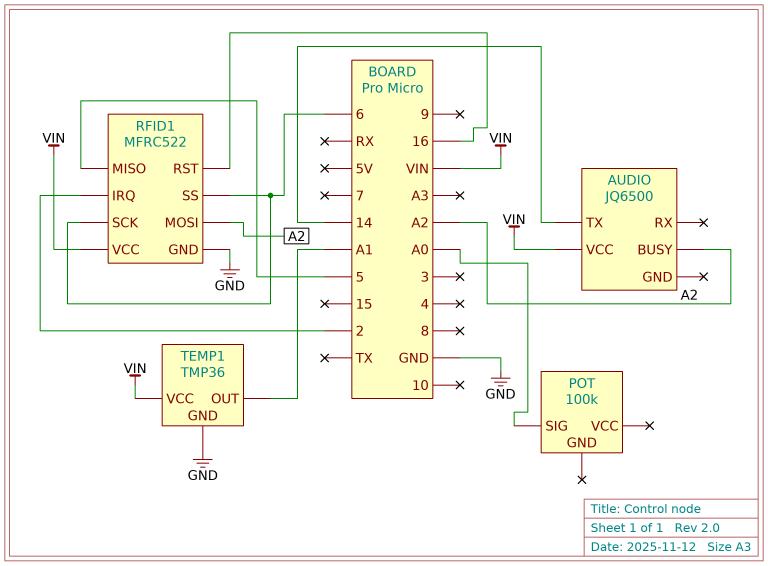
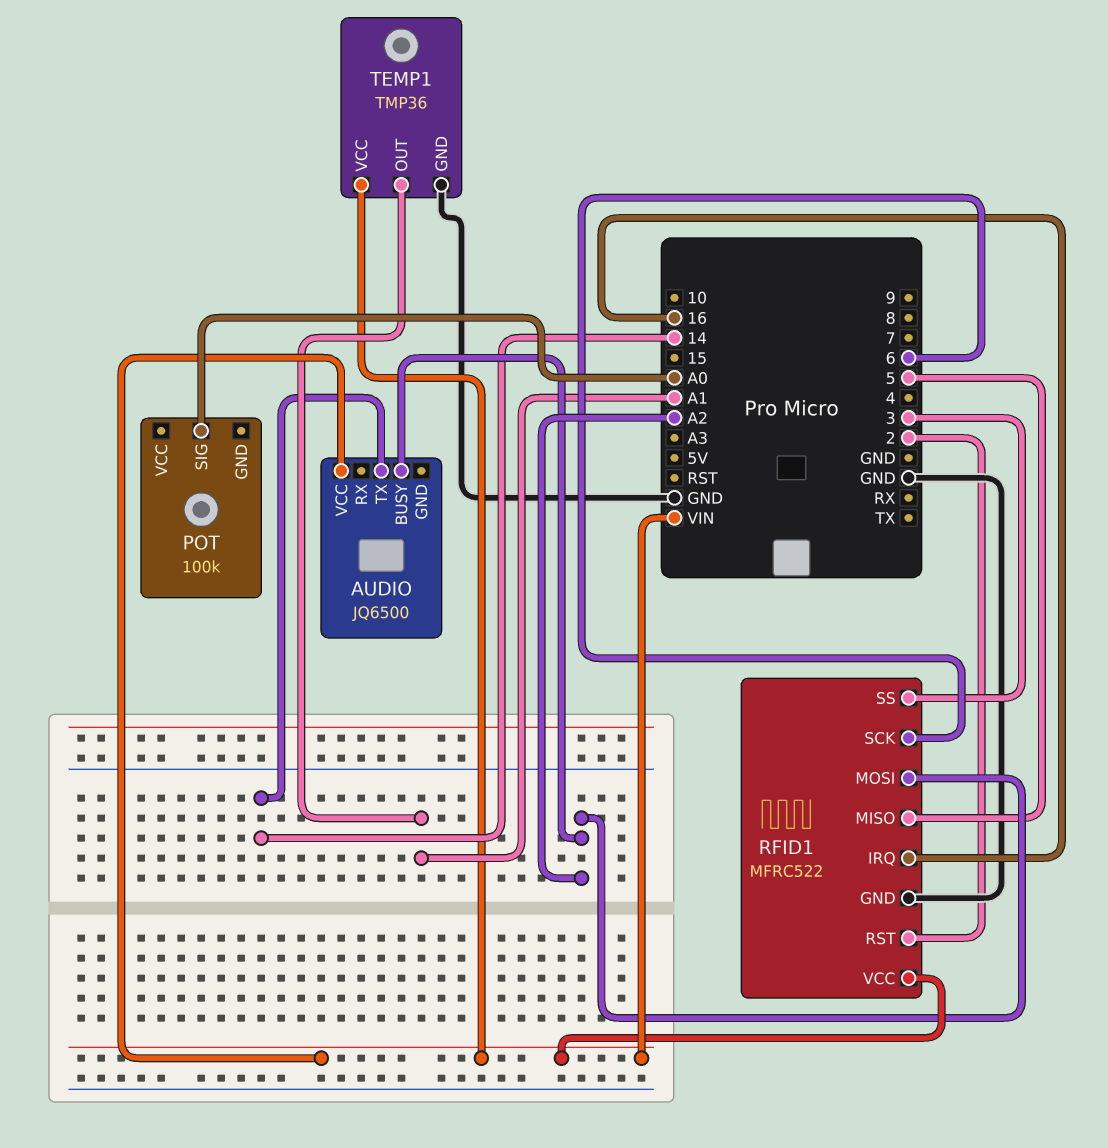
RFID1 pin IRQ: 2 -> 16
RFID1 pin RST: 16 -> 2
RFID1 pin SS: 6 -> 3

